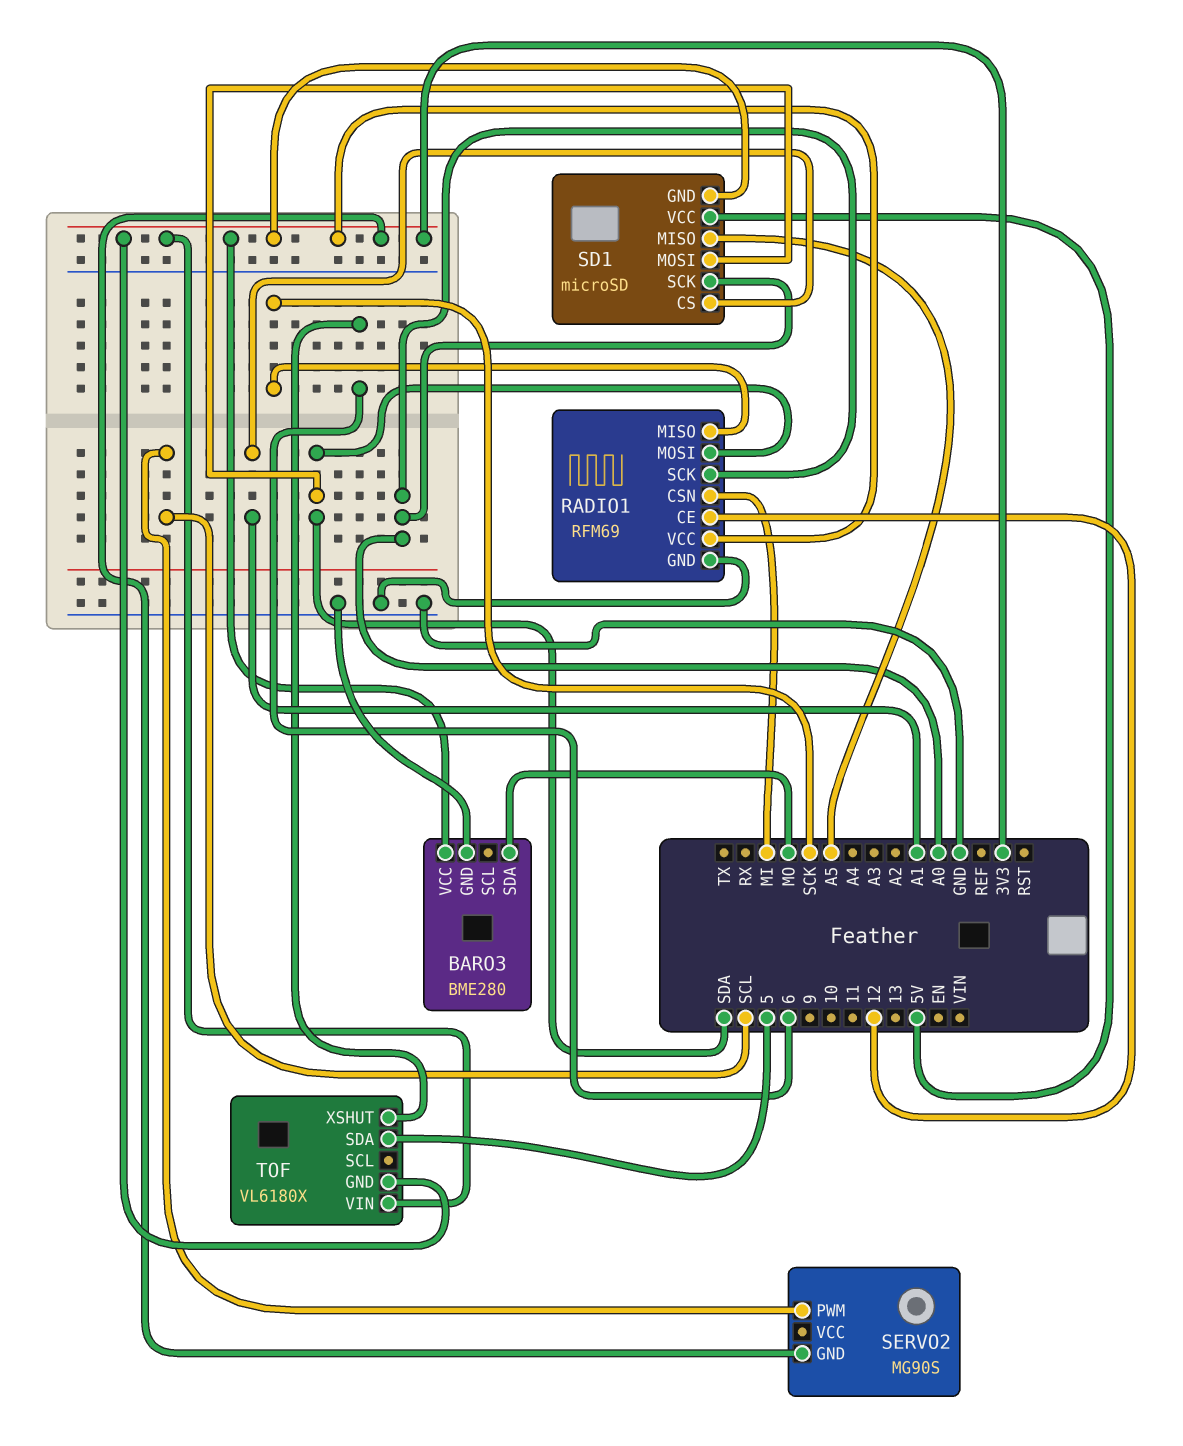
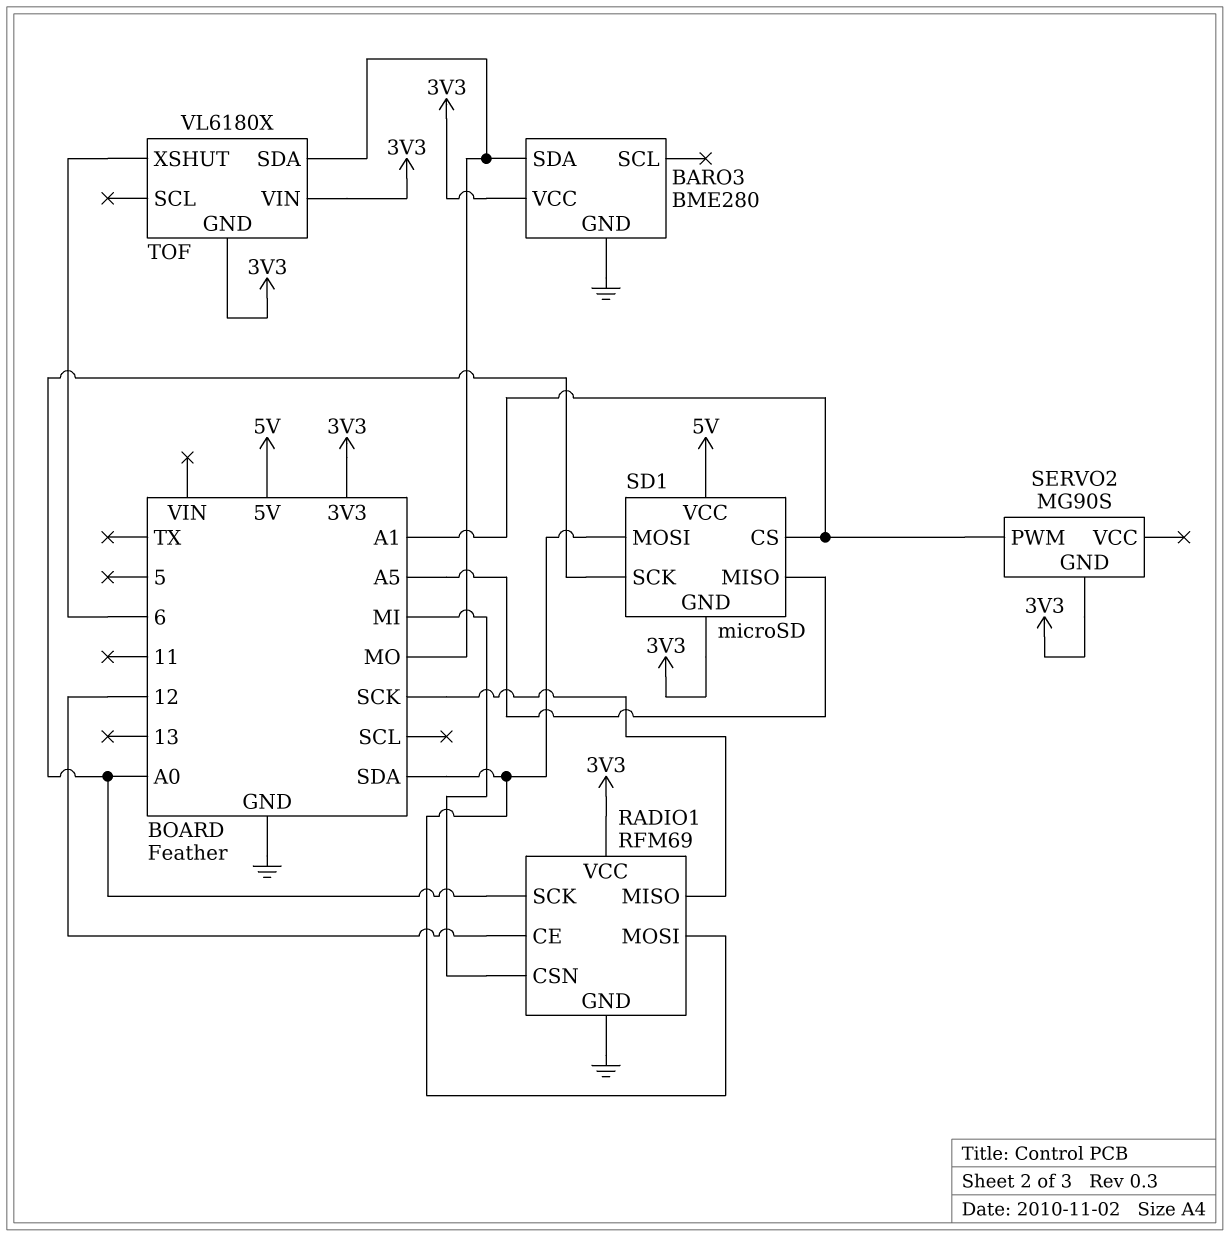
SERVO2 pin PWM: SCL -> A1
TOF pin SDA: 5 -> MO

